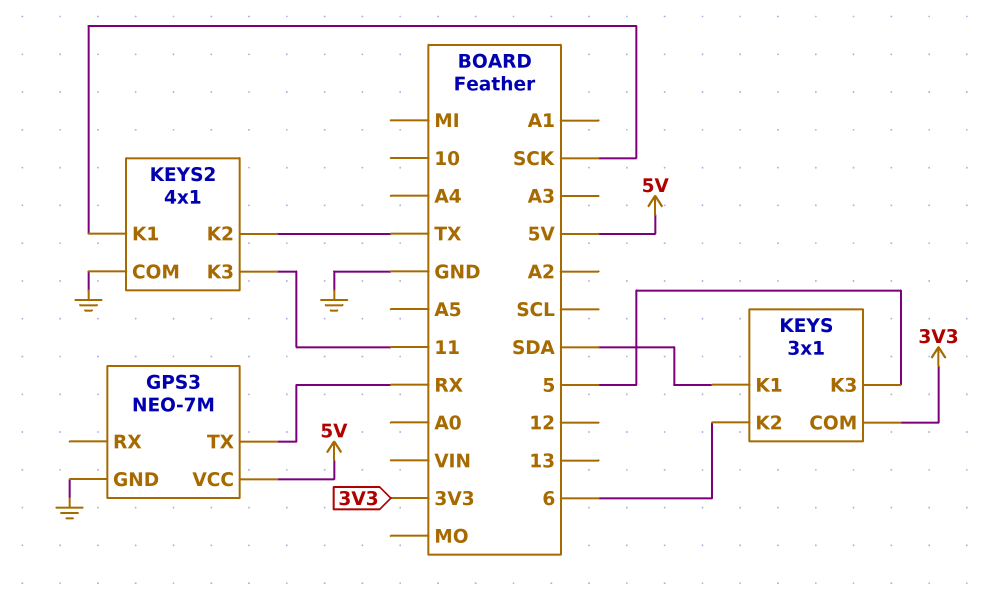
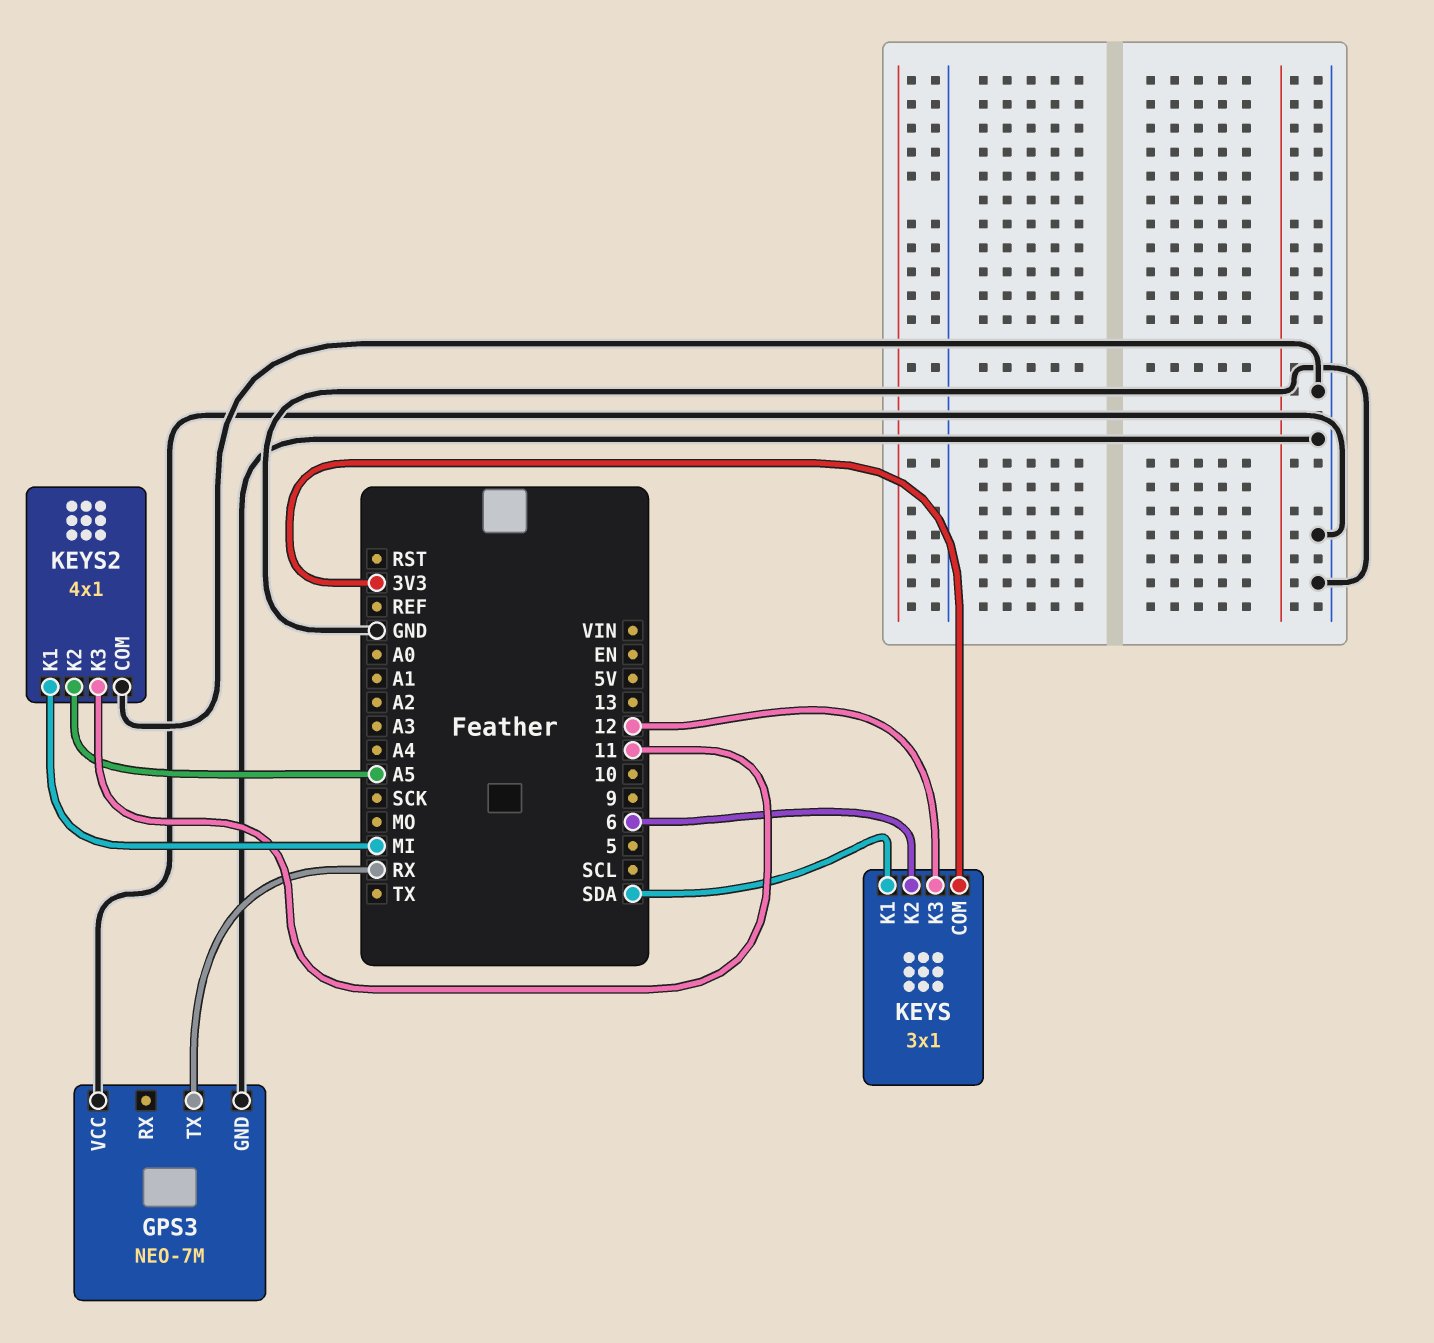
GPS3 pin VCC: 5V -> GND
KEYS pin K3: 5 -> 12
KEYS2 pin K1: SCK -> MI
KEYS2 pin K2: TX -> A5

